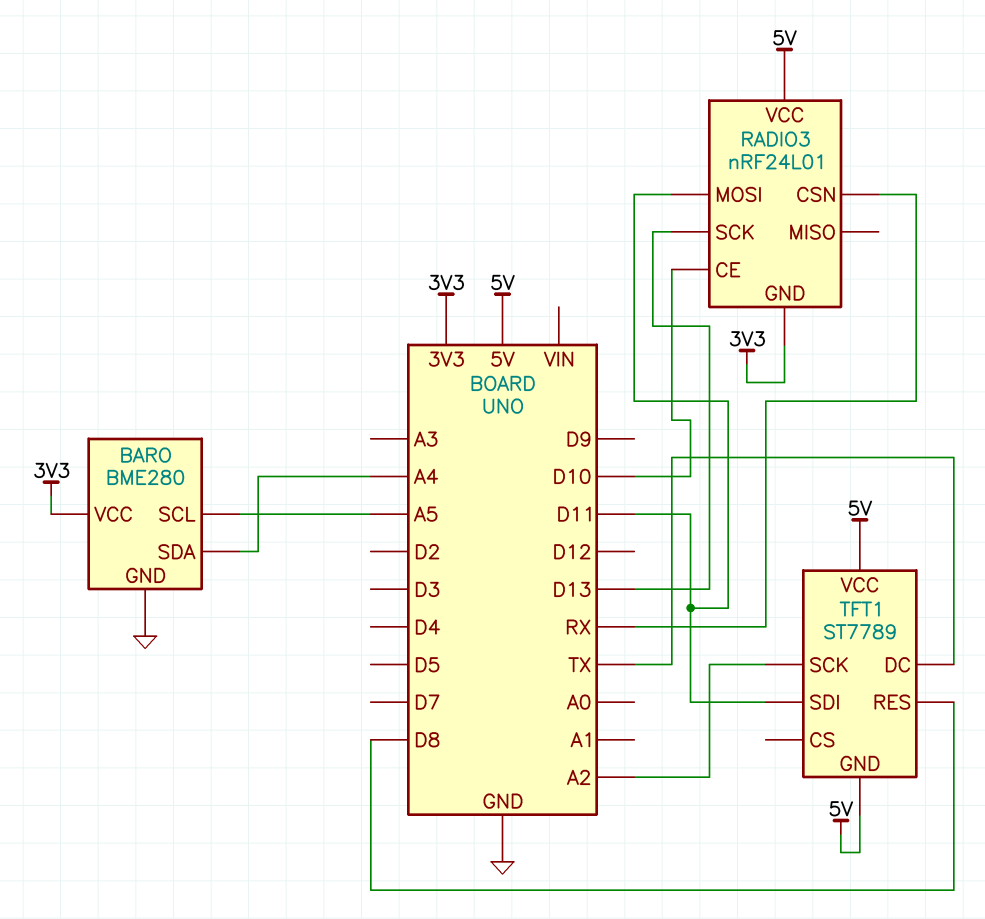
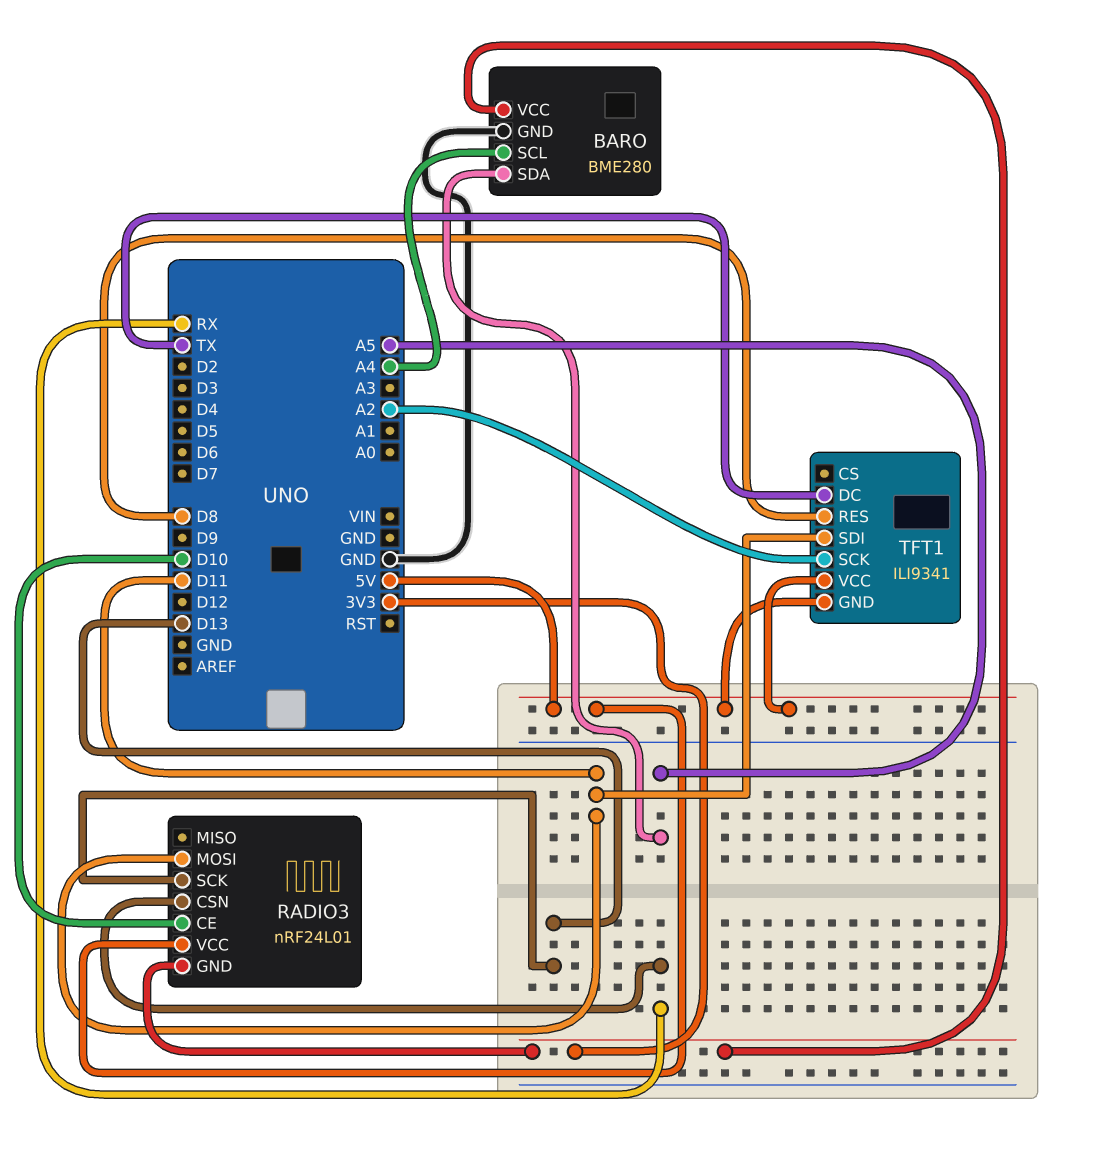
BARO pin SCL: A5 -> A4
BARO pin SDA: A4 -> A5
TFT1: ST7789 -> ILI9341

